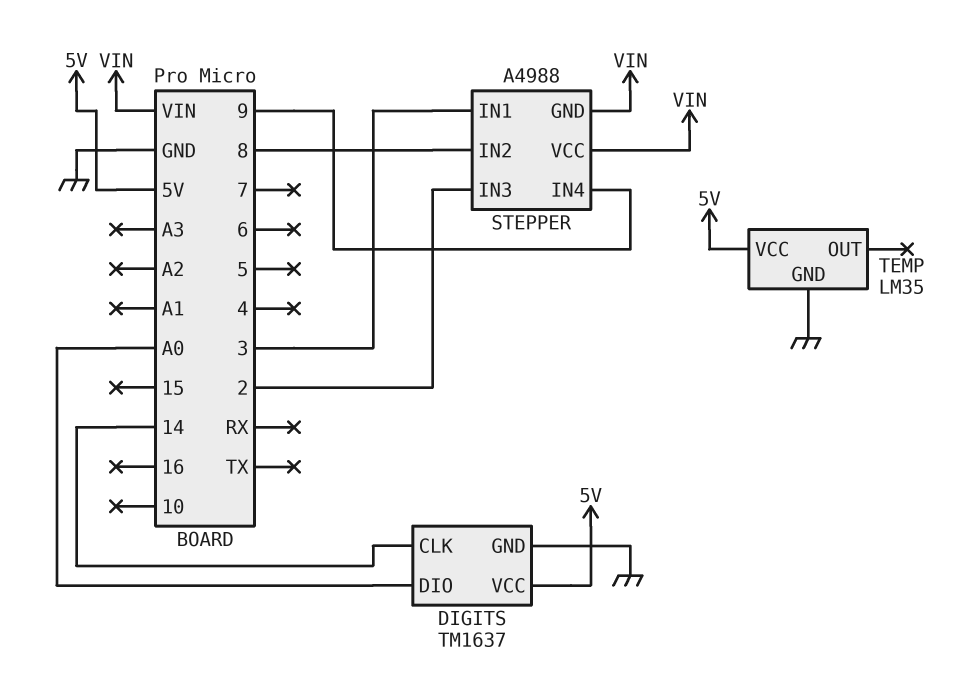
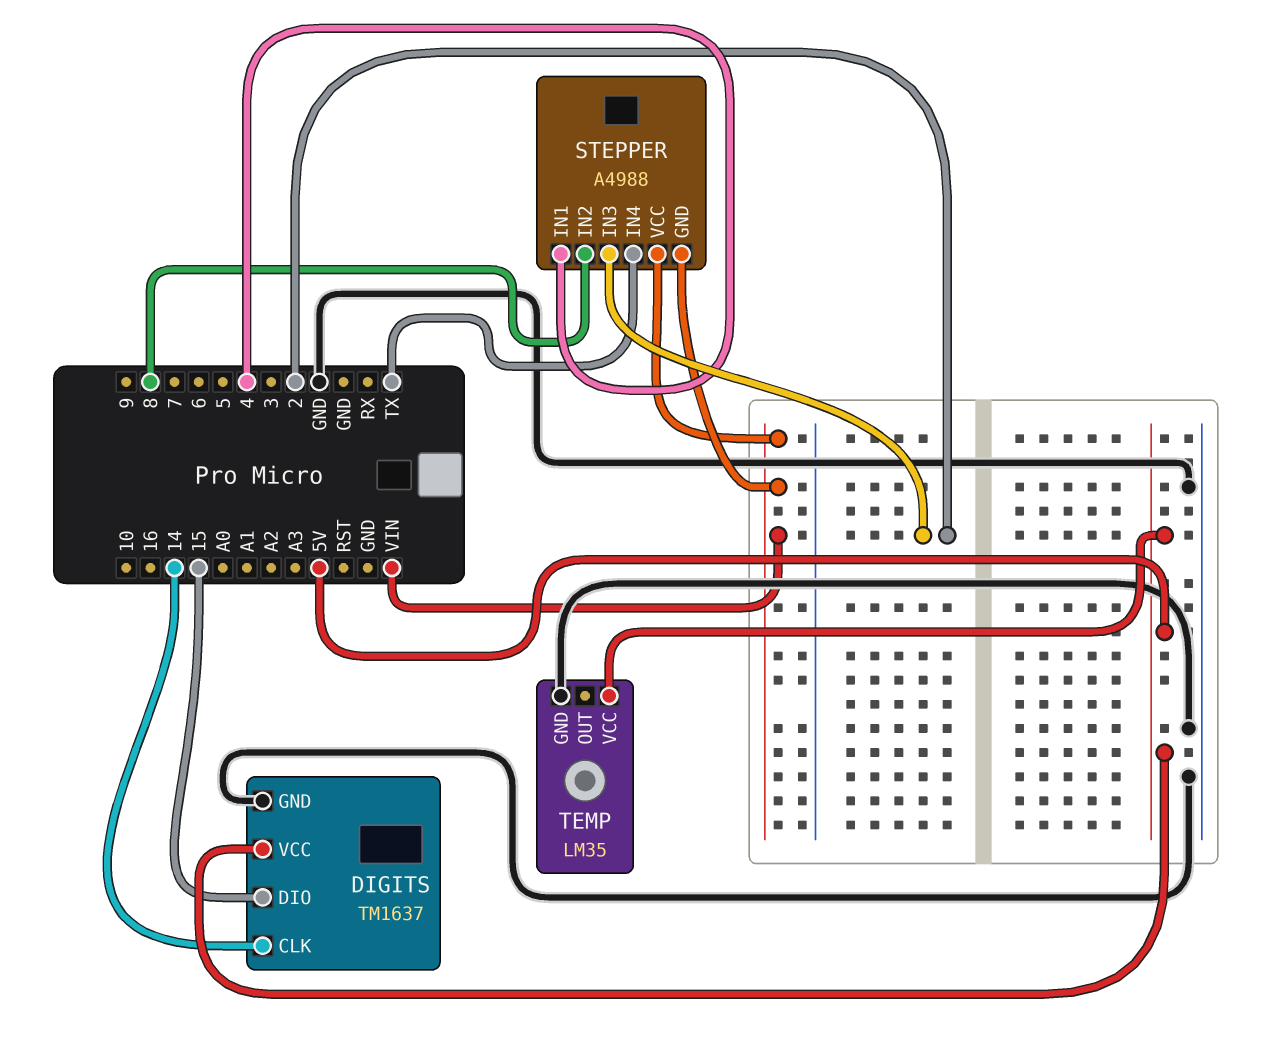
DIGITS pin DIO: A0 -> 15
STEPPER pin IN1: 3 -> 4
STEPPER pin IN4: 9 -> TX

